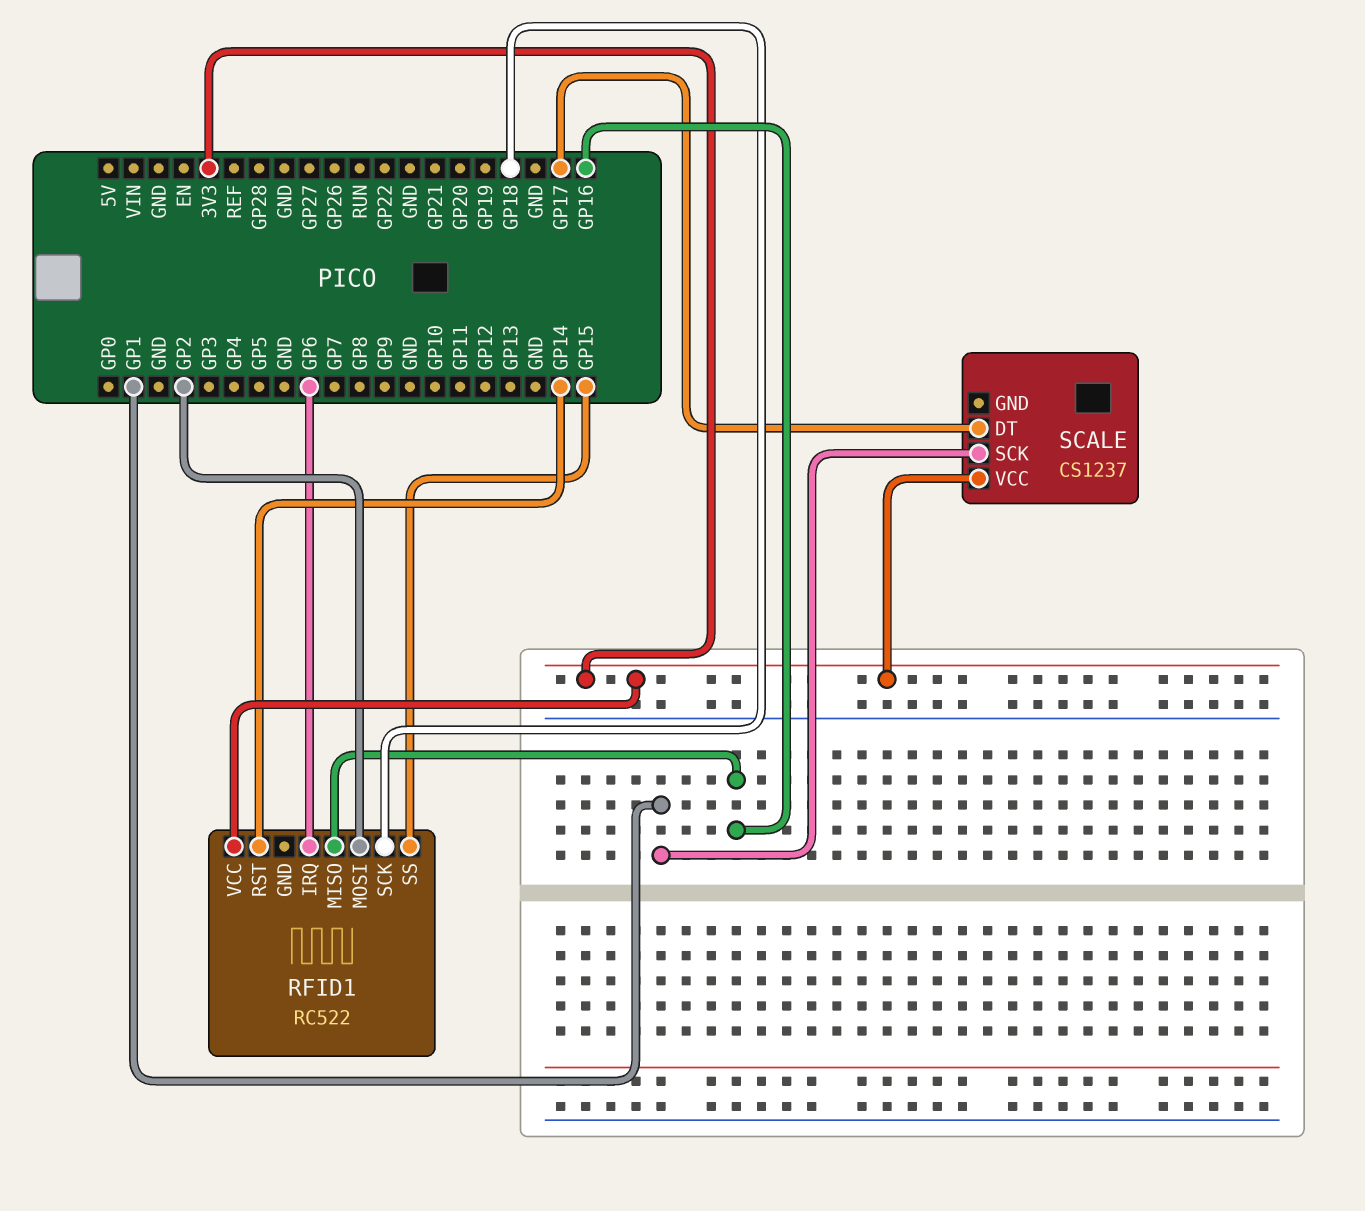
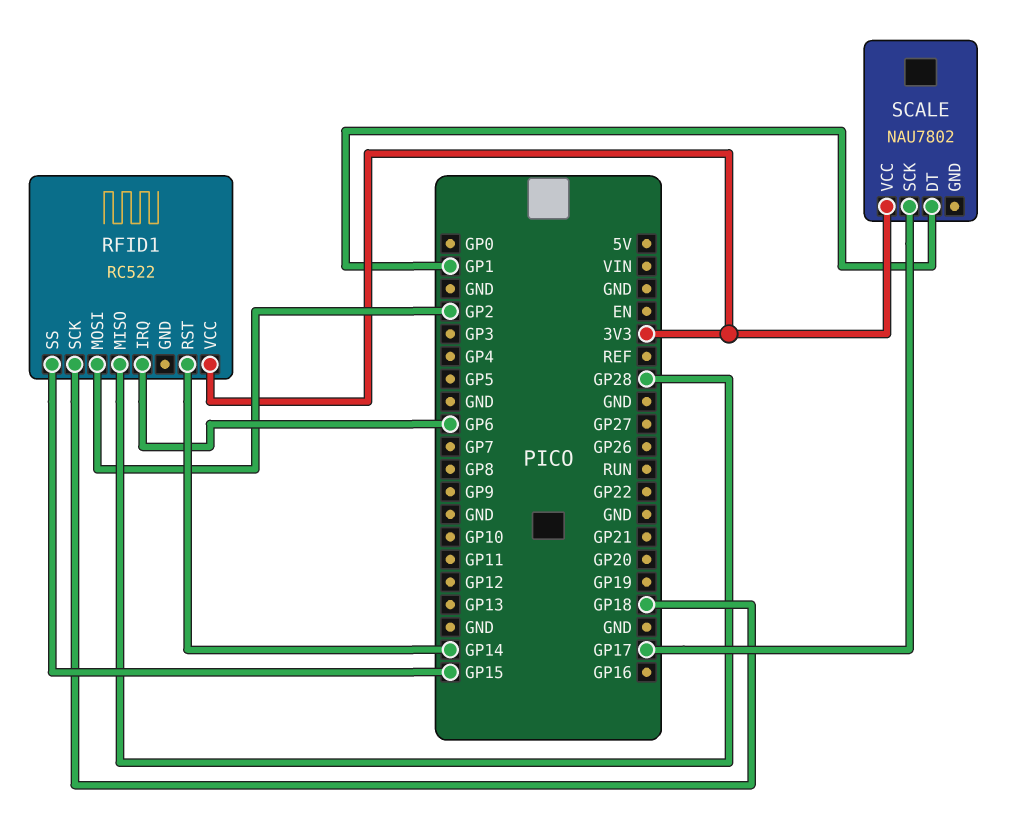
RFID1 pin MISO: GP16 -> GP28
SCALE: CS1237 -> NAU7802
SCALE pin DT: GP17 -> GP1
SCALE pin SCK: GP1 -> GP17

